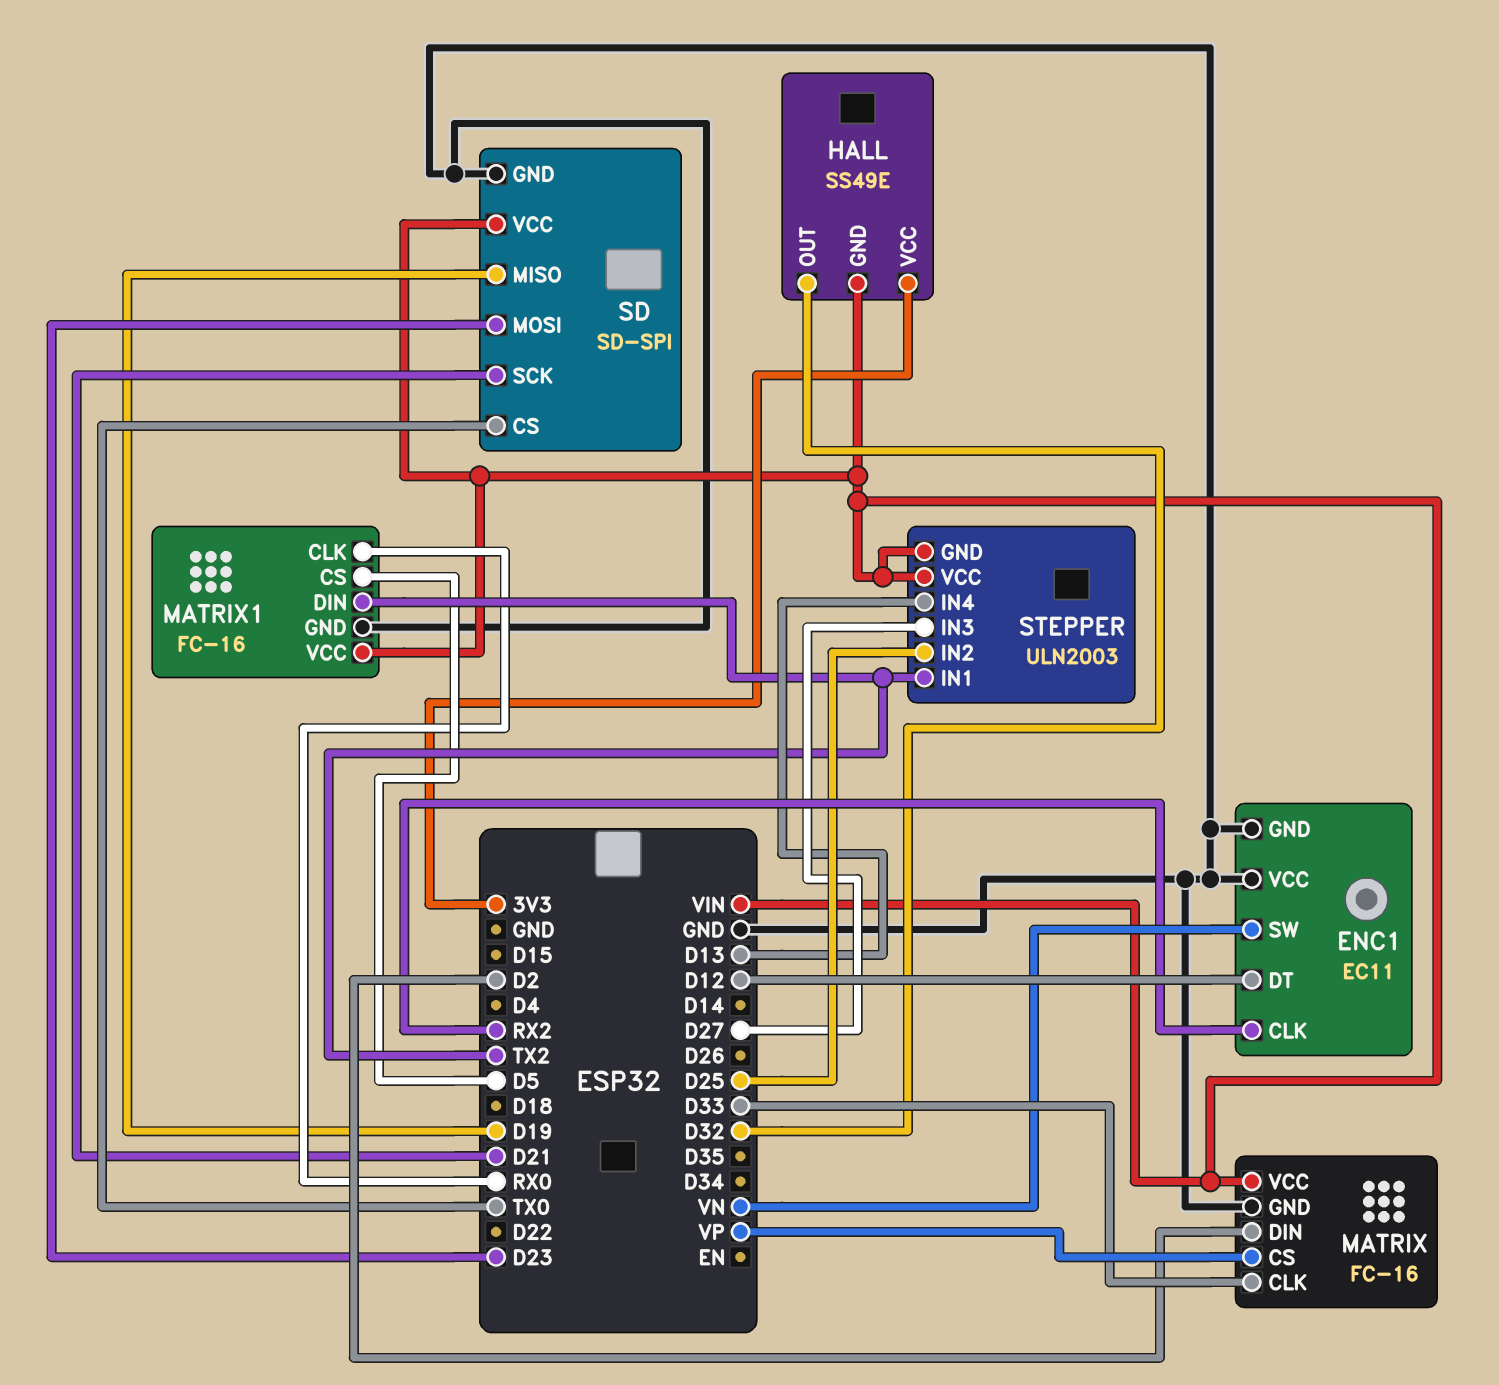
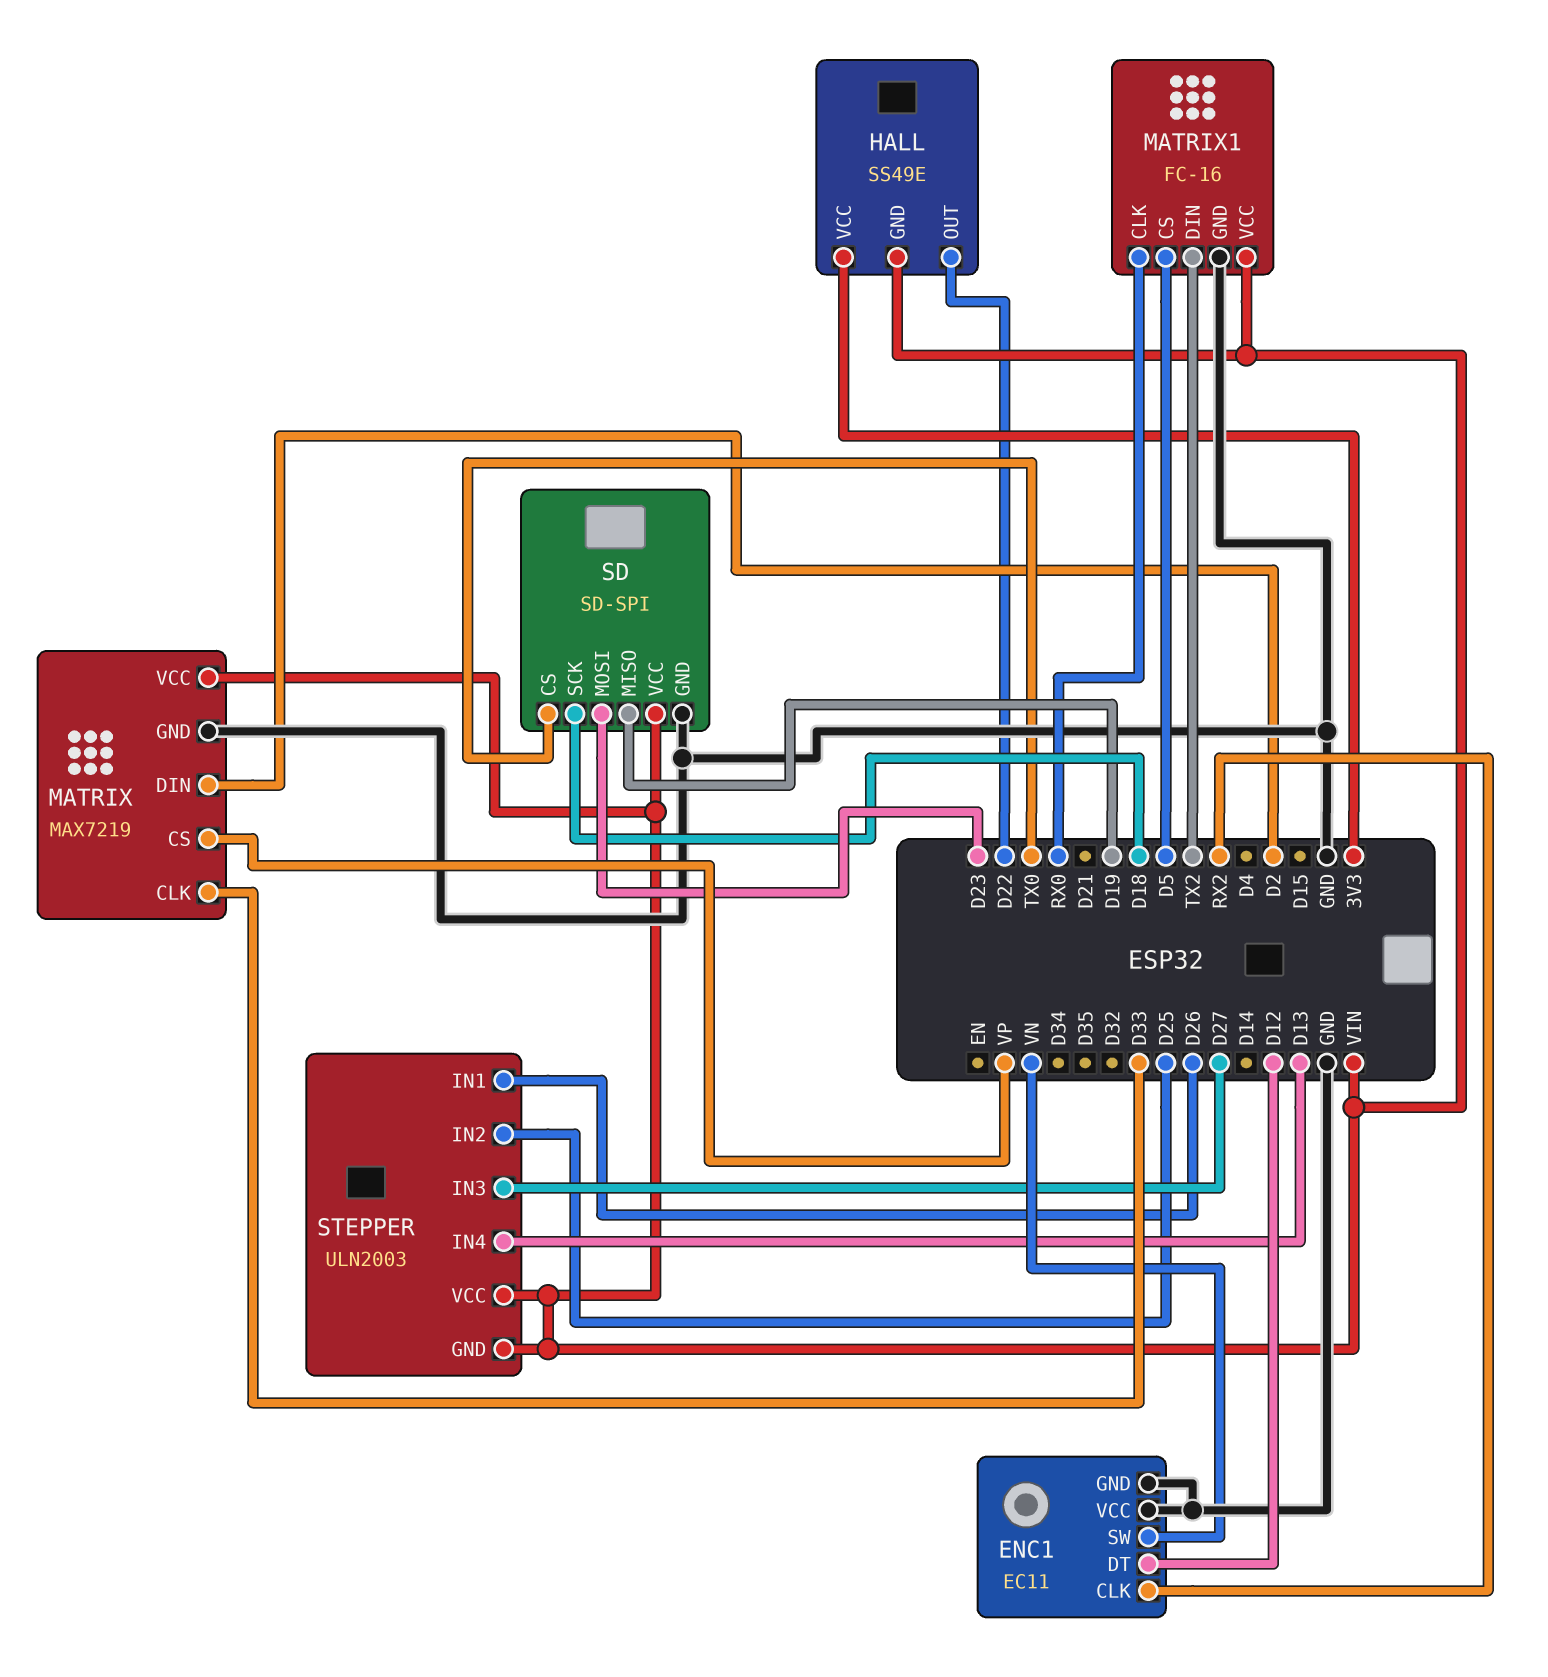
HALL pin OUT: D32 -> D22
MATRIX: FC-16 -> MAX7219
SD pin SCK: D21 -> D18
STEPPER pin IN1: TX2 -> D26

